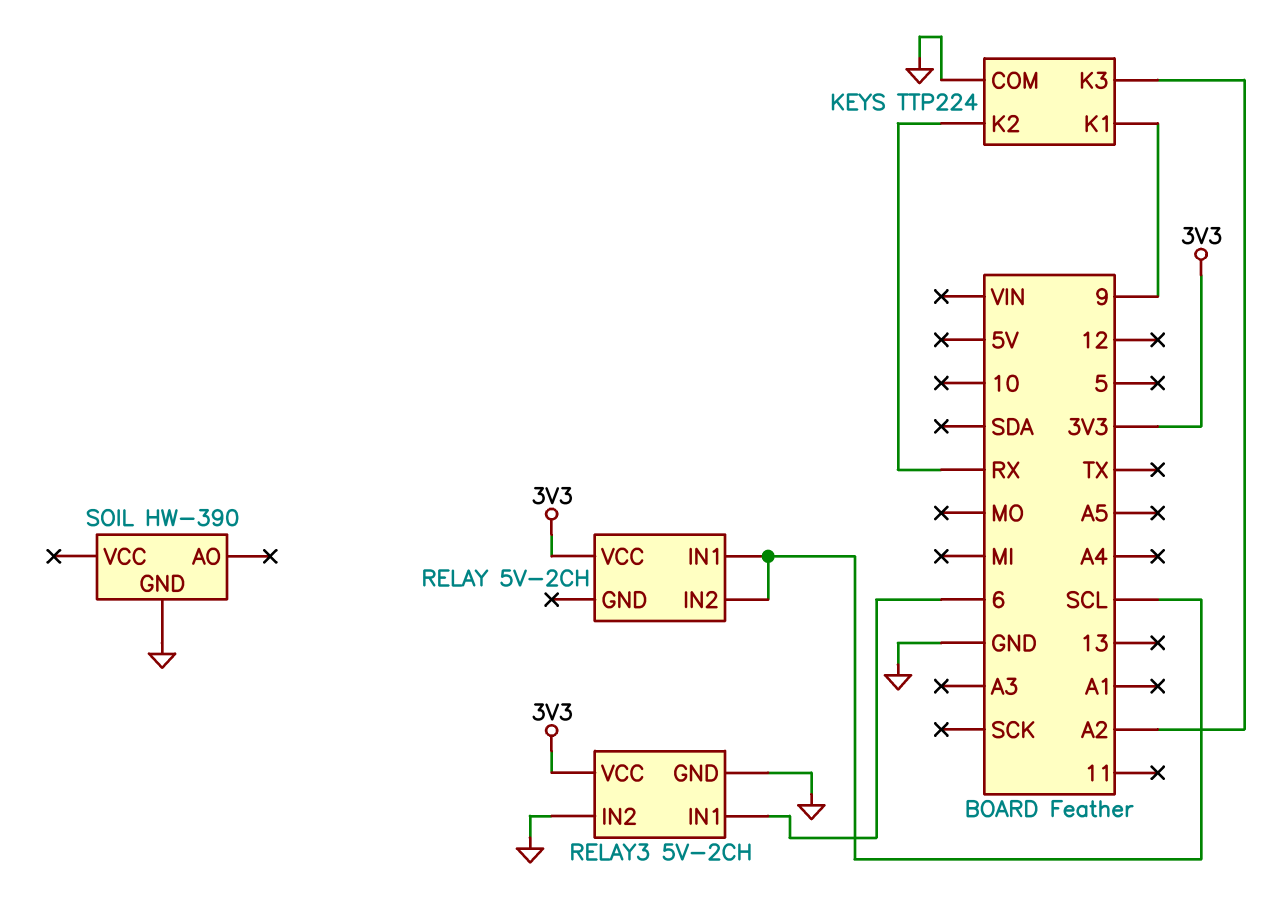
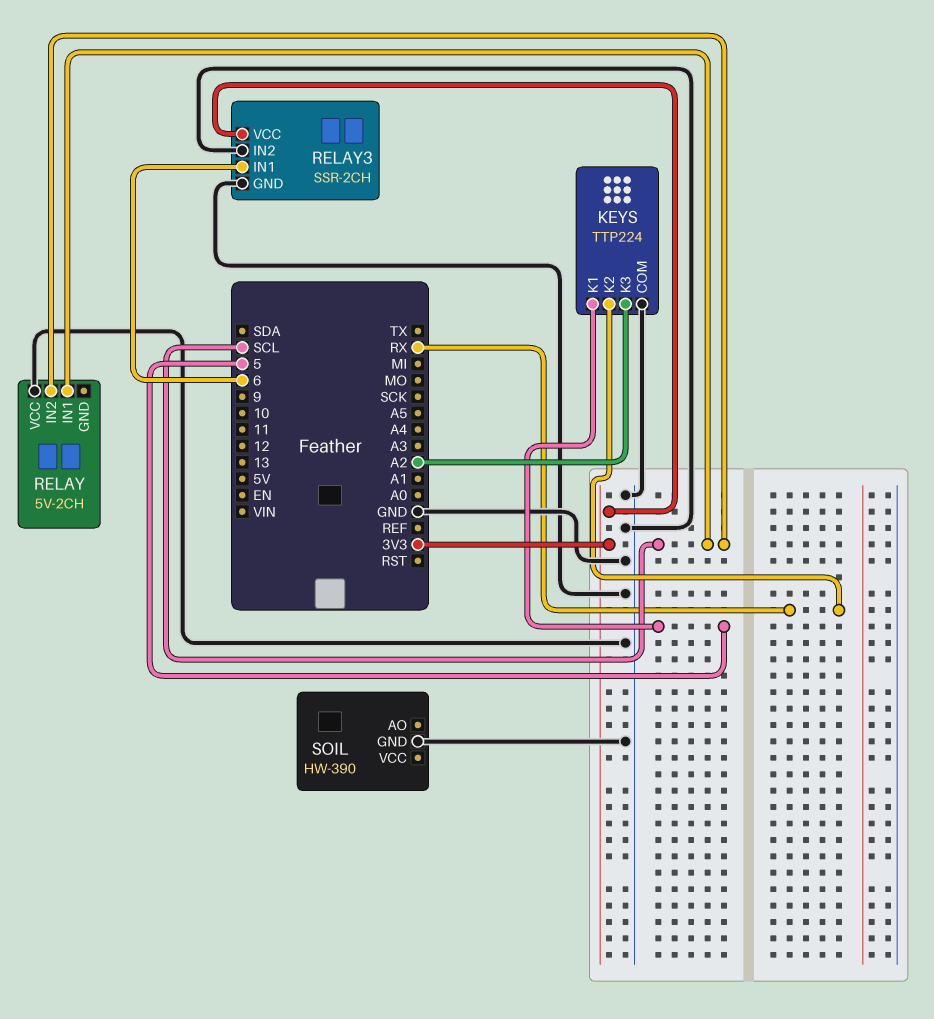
KEYS pin K1: 9 -> 5
RELAY pin VCC: 3V3 -> GND
RELAY3: 5V-2CH -> SSR-2CH

